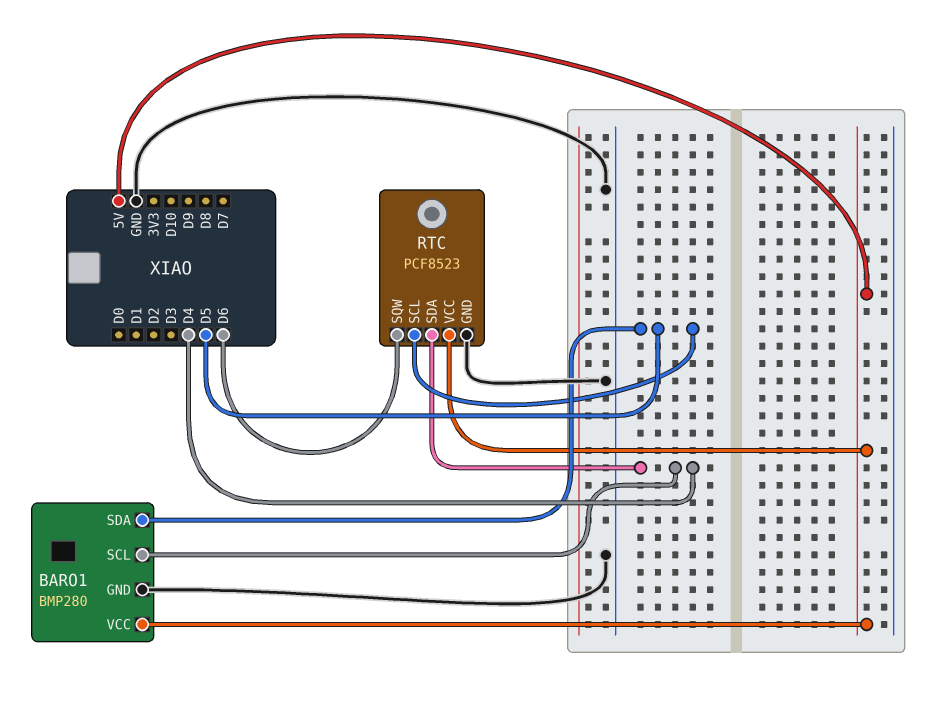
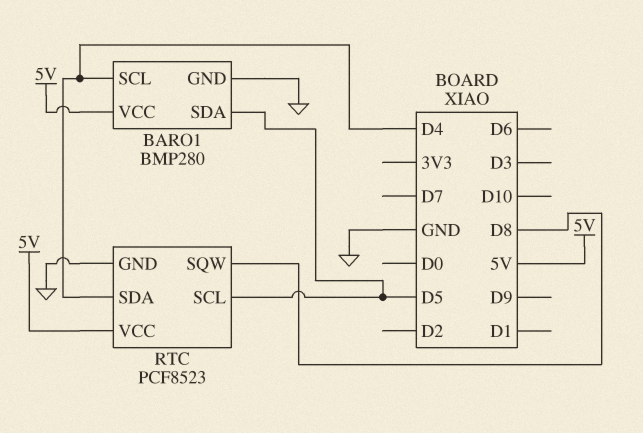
RTC pin SQW: D6 -> D8

